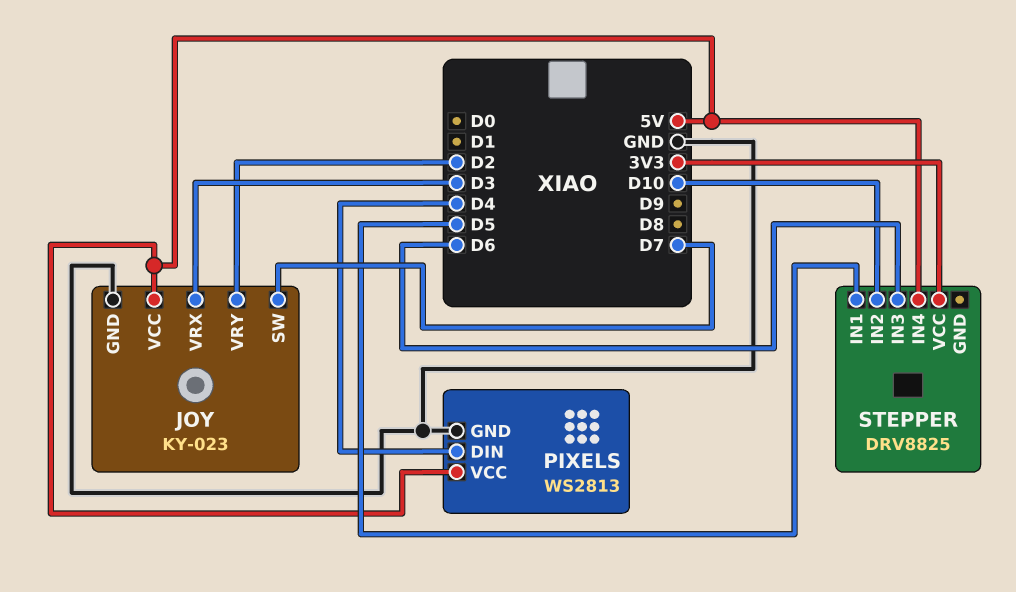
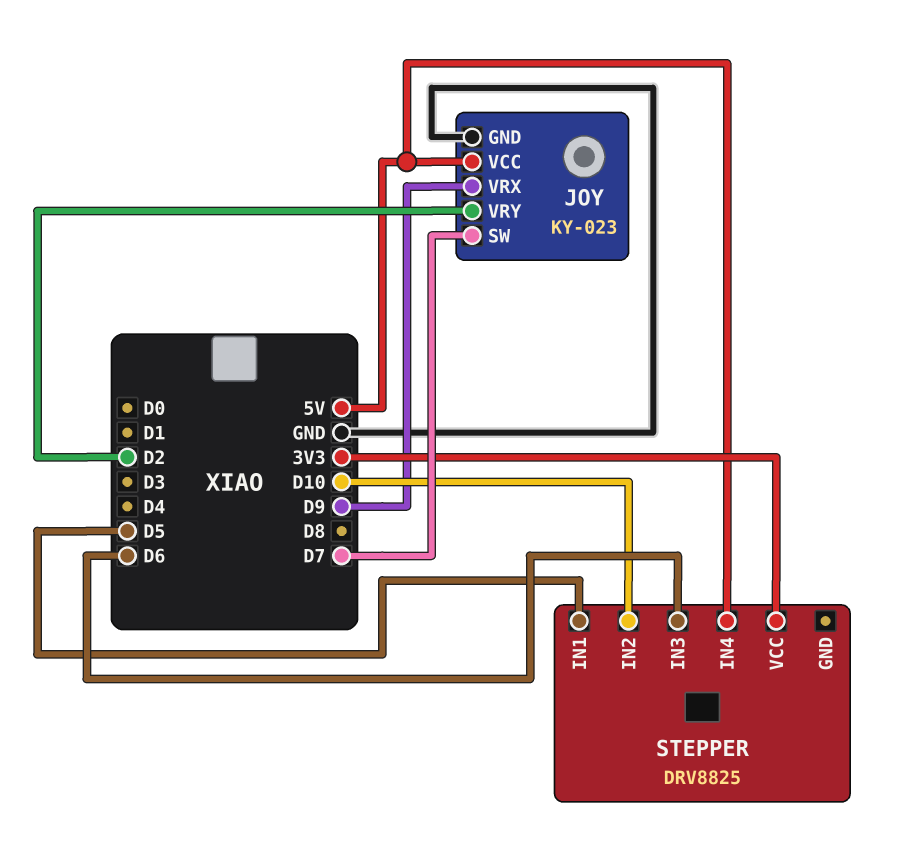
JOY pin VRX: D3 -> D9
PIXELS: WS2813 -> none
PIXELS pin DIN: D4 -> none
PIXELS pin GND: GND -> none
PIXELS pin VCC: 5V -> none

